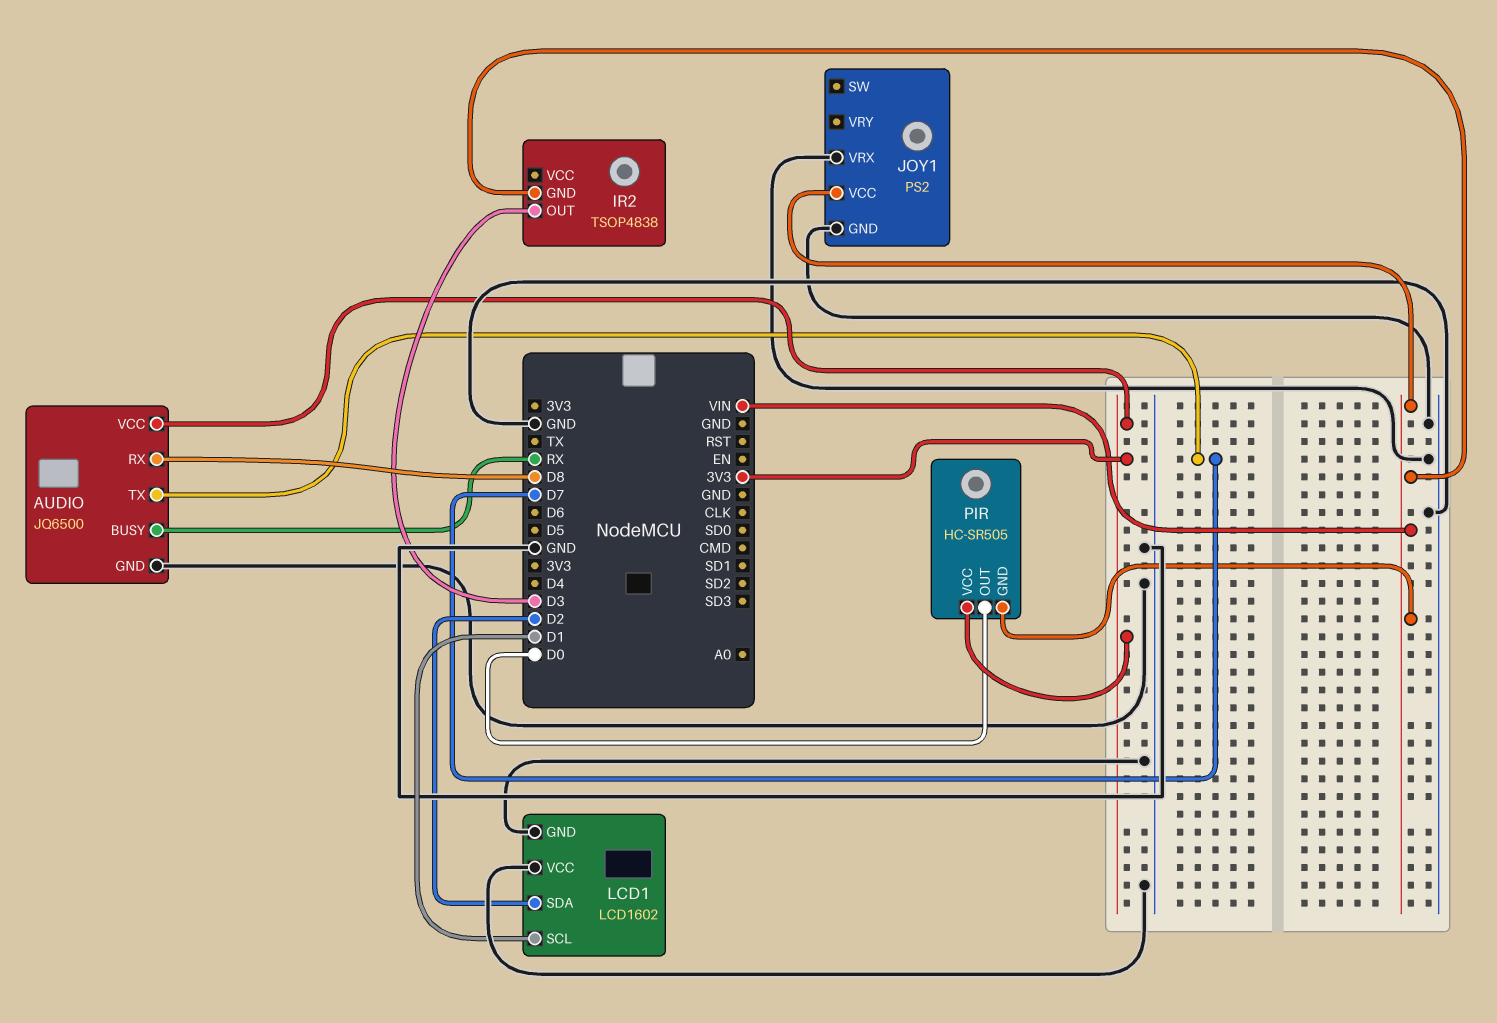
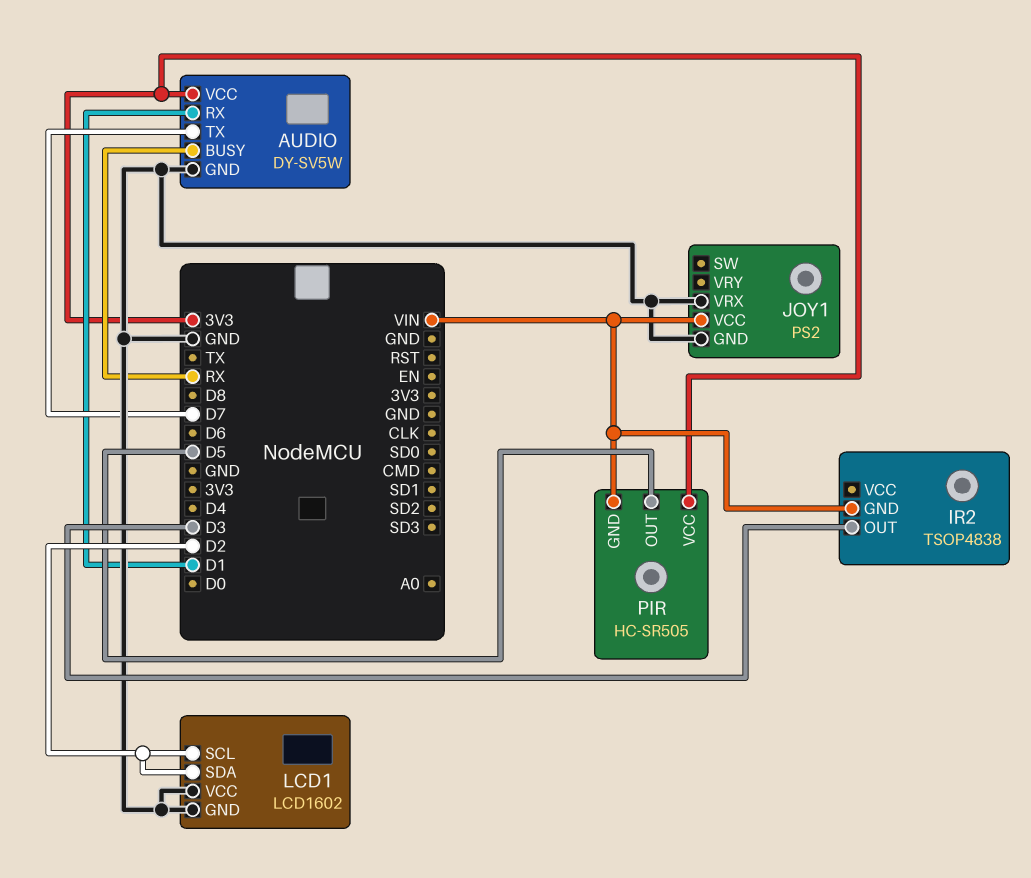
AUDIO: JQ6500 -> DY-SV5W
AUDIO pin RX: D8 -> D1
LCD1 pin SCL: D1 -> D2
PIR pin OUT: D0 -> D5

